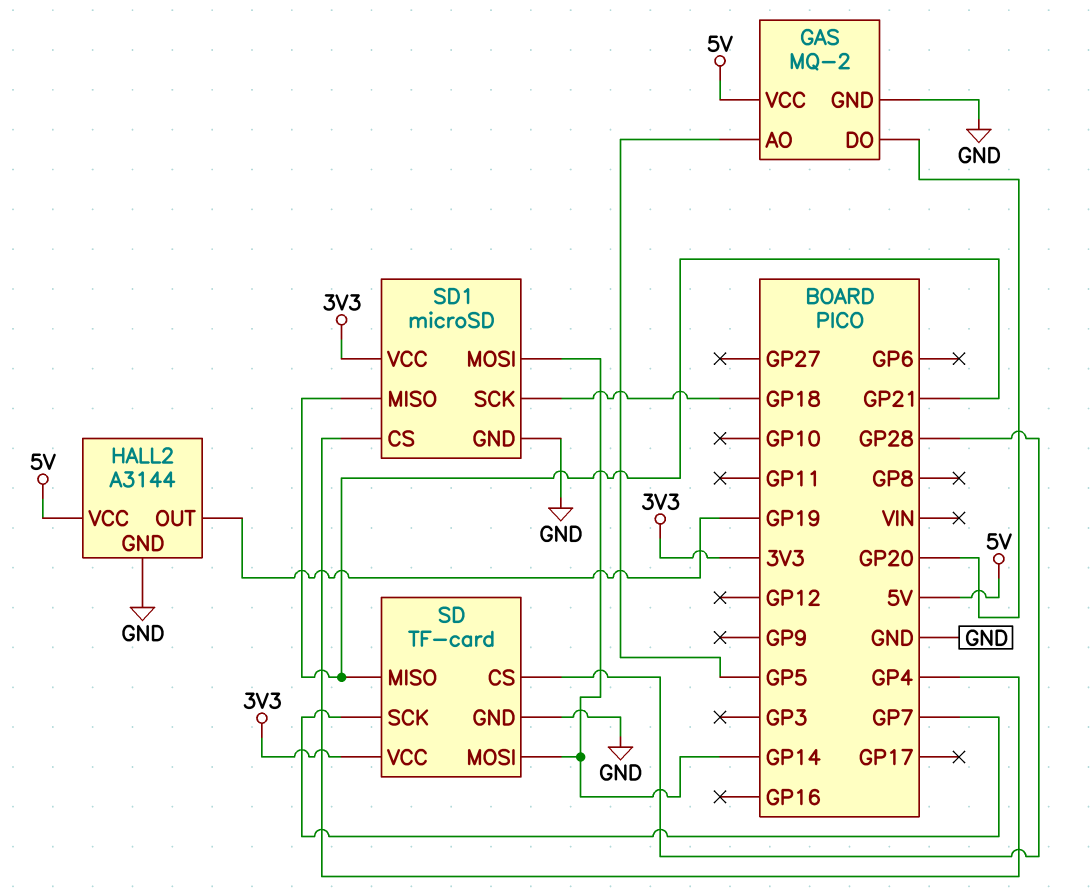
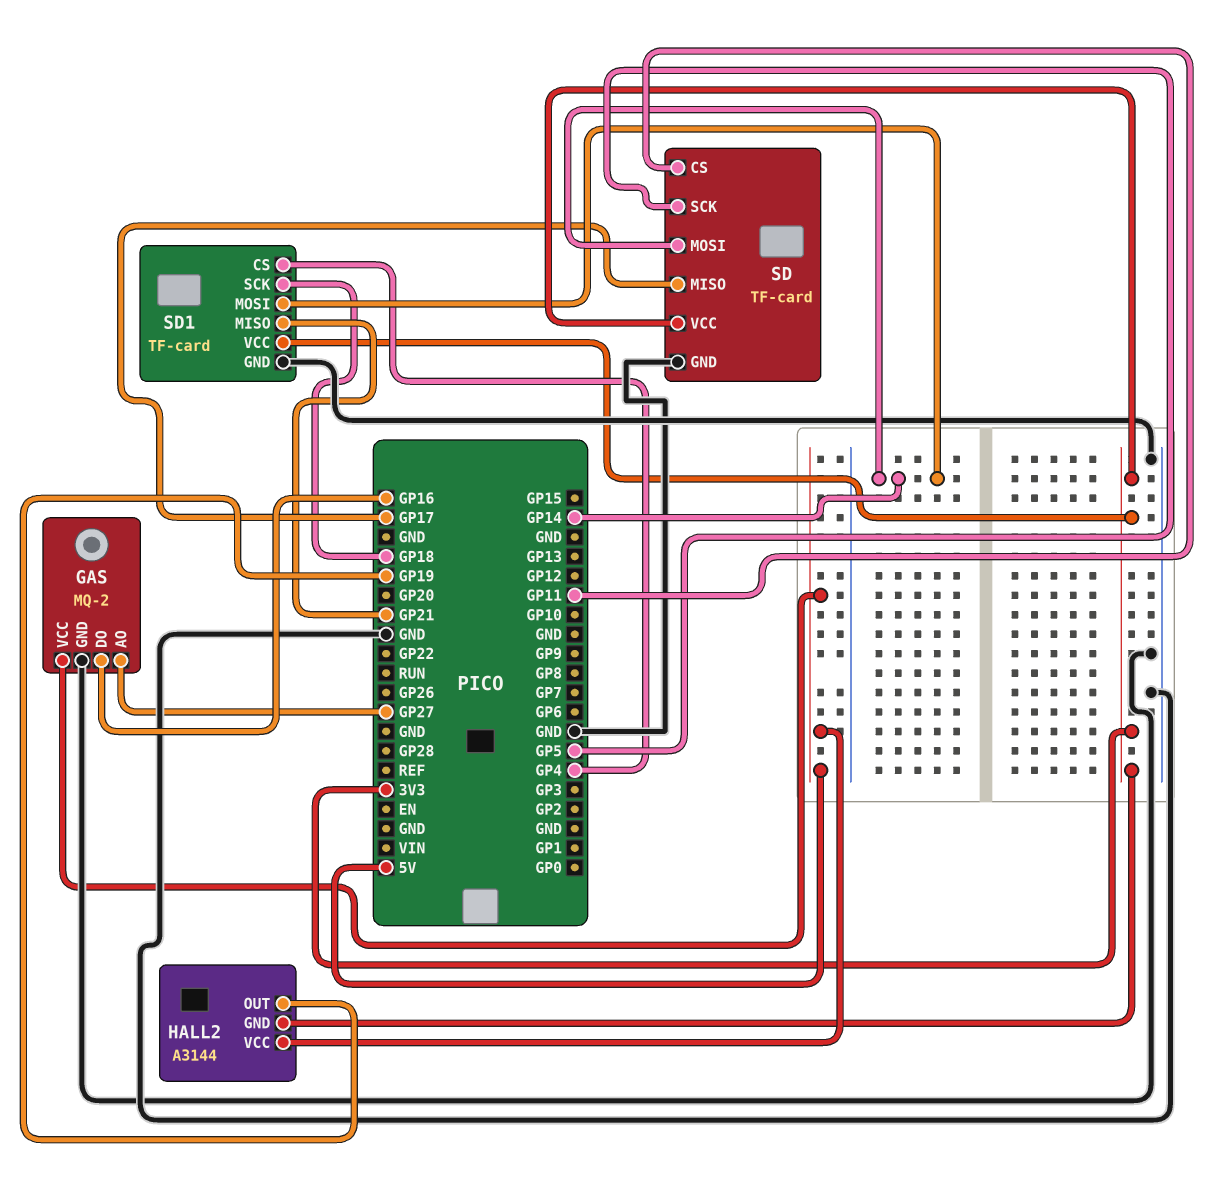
GAS pin AO: GP5 -> GP27
GAS pin DO: GP20 -> GP16
HALL2 pin GND: GND -> 3V3
SD pin CS: GP28 -> GP11
SD pin MISO: GP21 -> GP17
SD pin SCK: GP7 -> GP5
SD1: microSD -> TF-card

